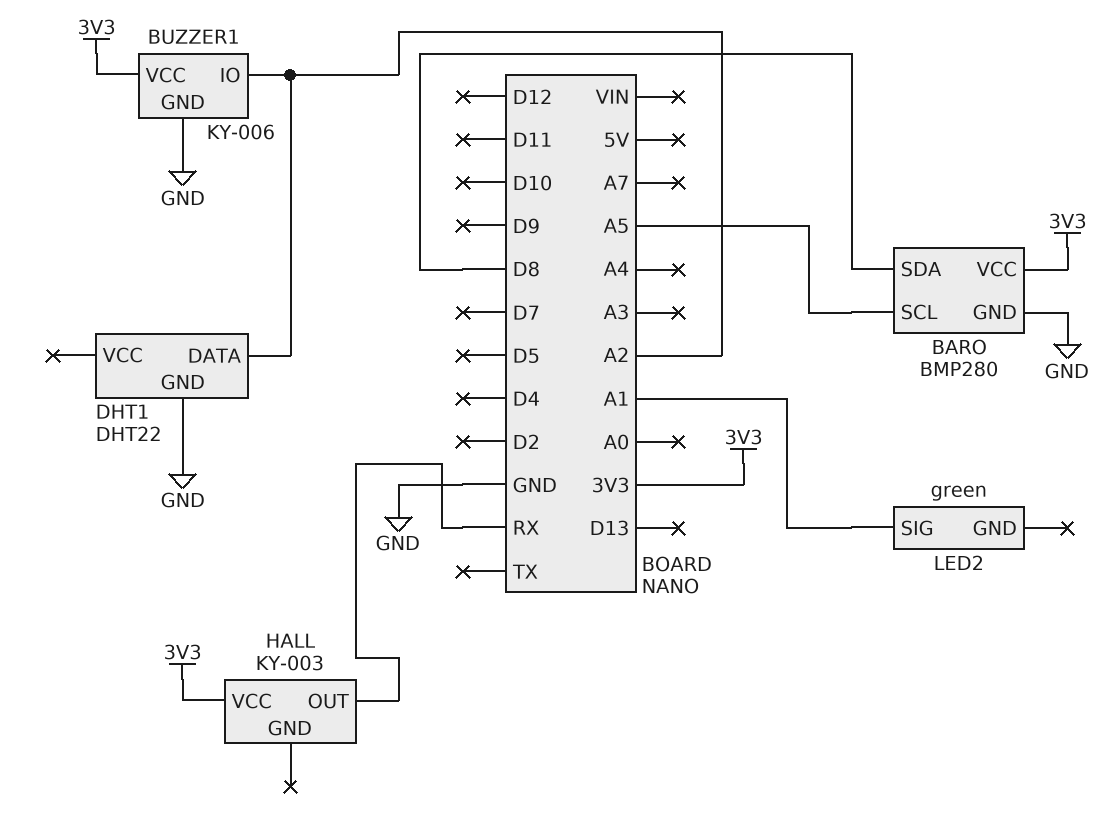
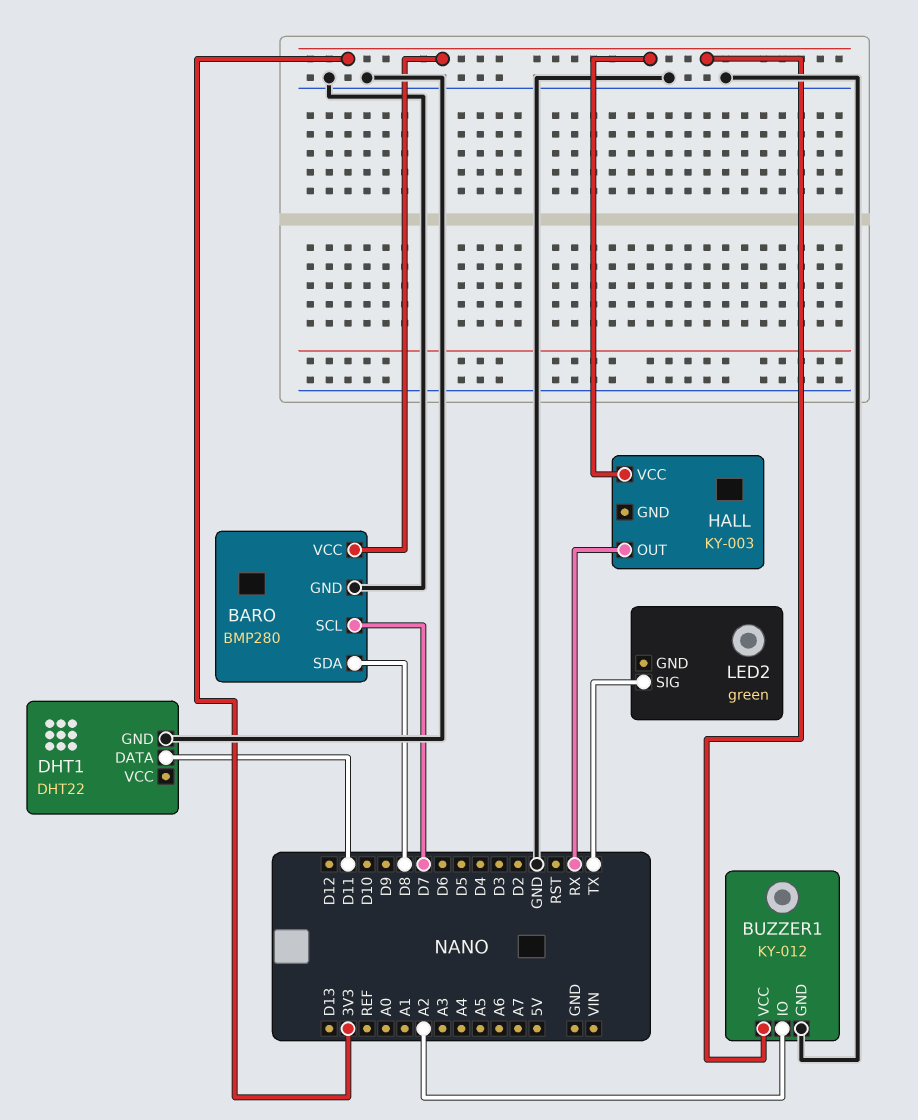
BARO pin SCL: A5 -> D7
BUZZER1: KY-006 -> KY-012
DHT1 pin DATA: A2 -> D11
LED2 pin SIG: A1 -> TX

